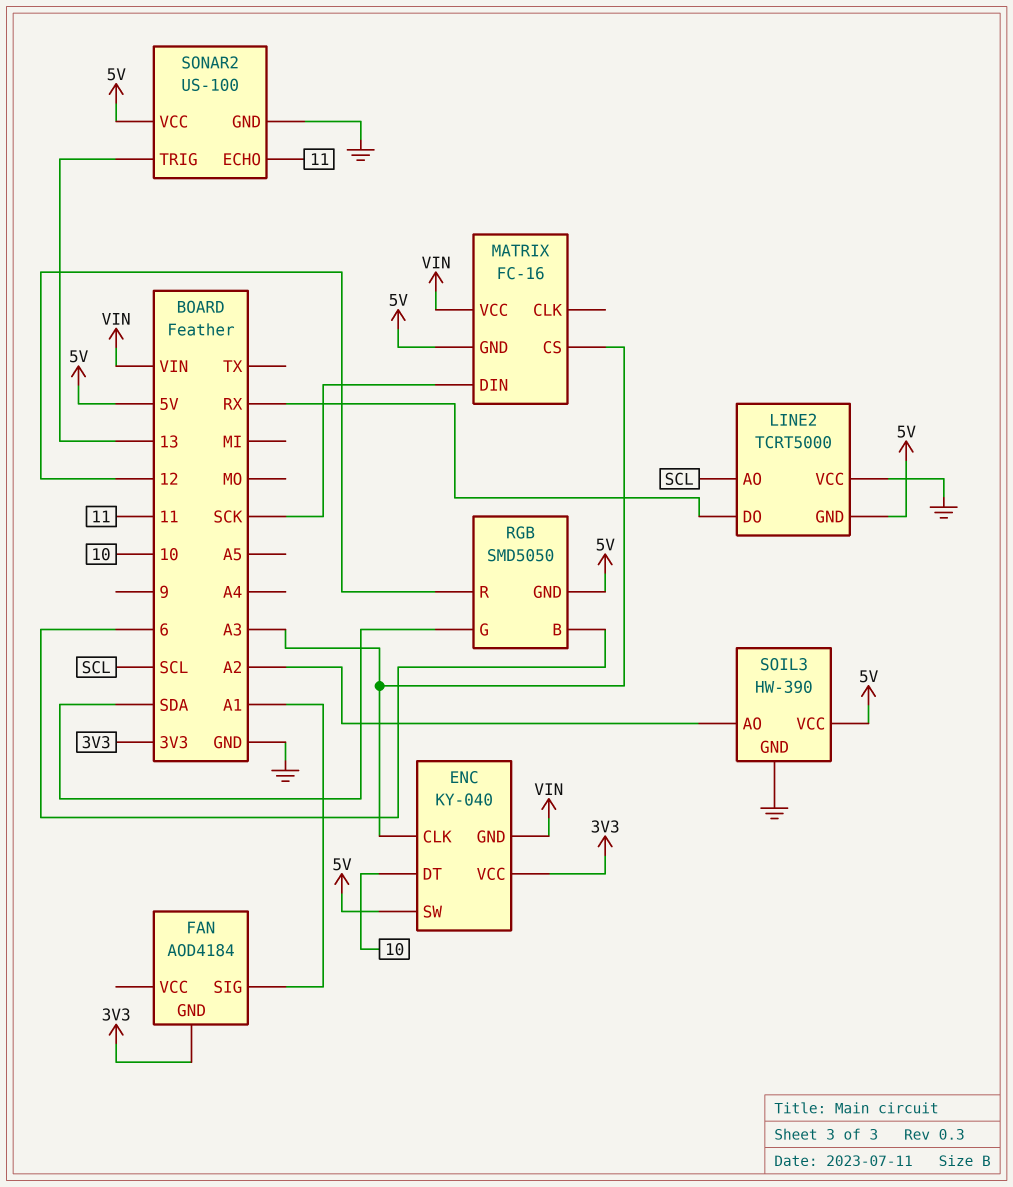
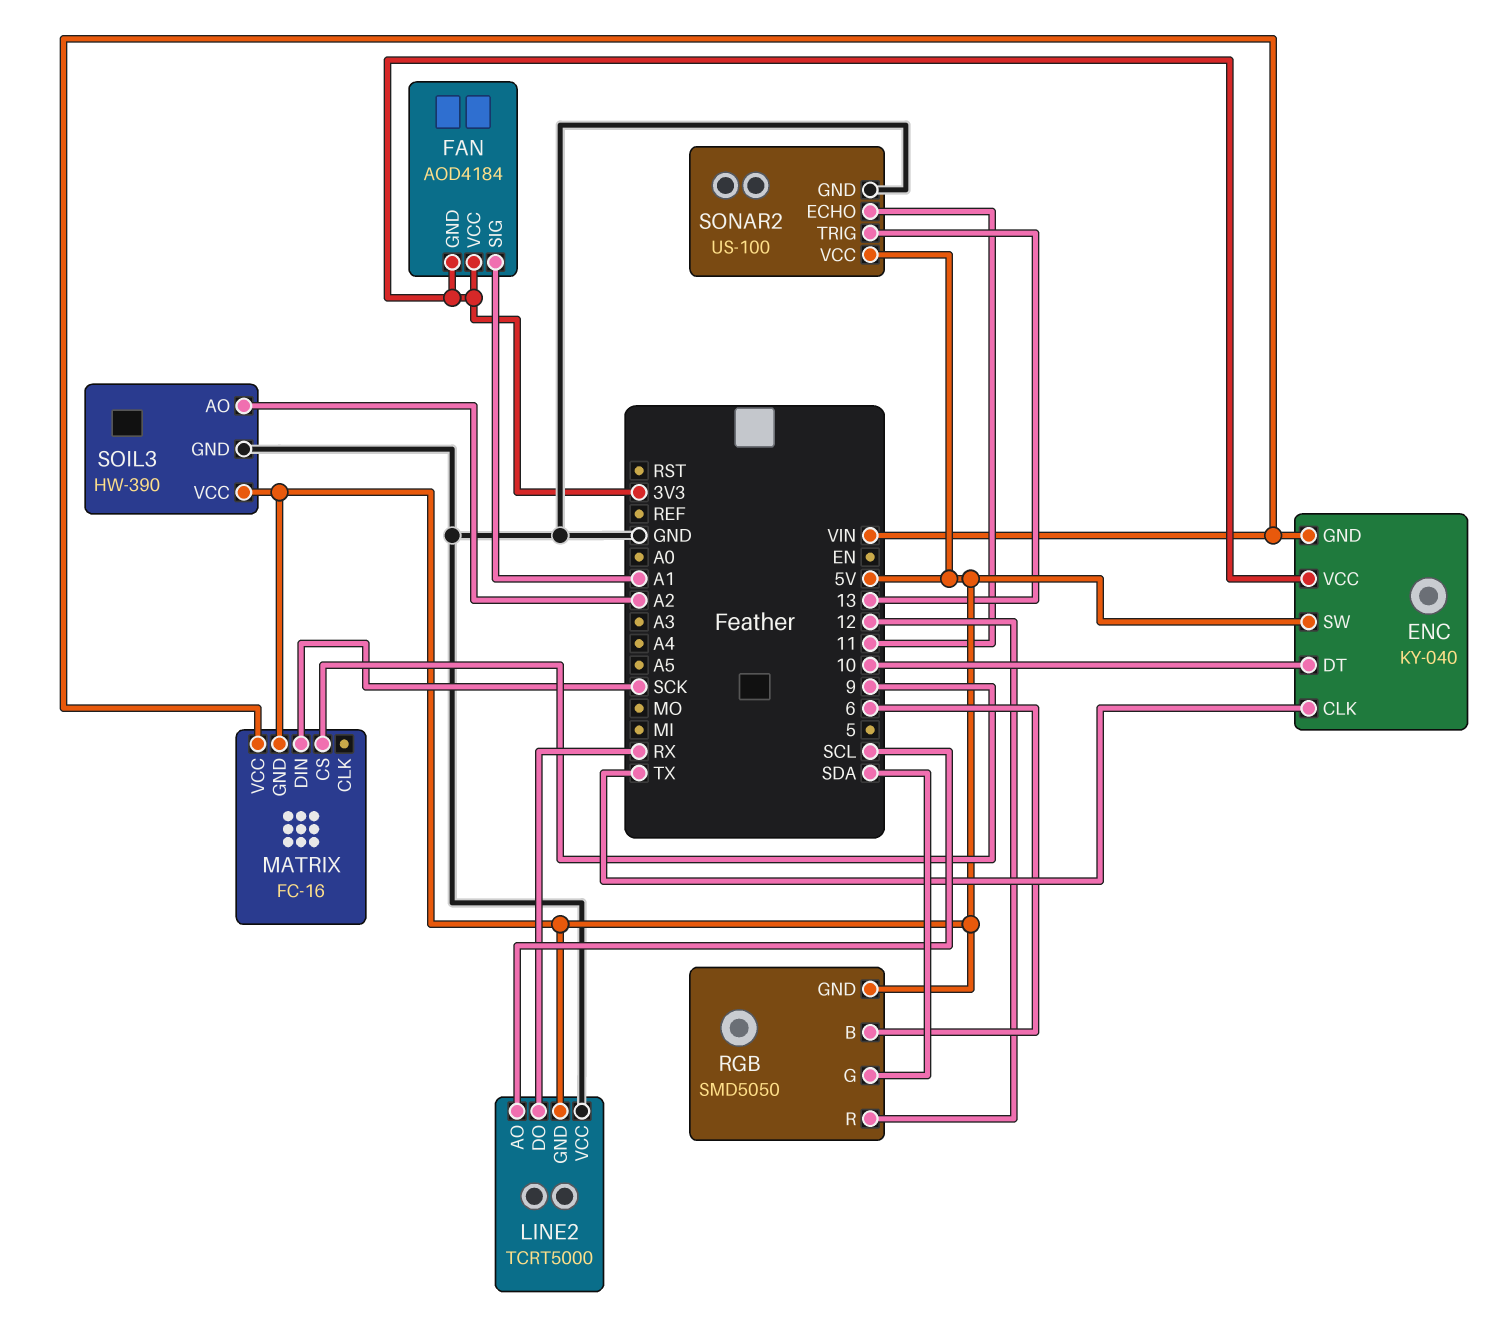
ENC pin CLK: A3 -> TX
FAN pin VCC: none -> 3V3
MATRIX pin CS: A3 -> 9

